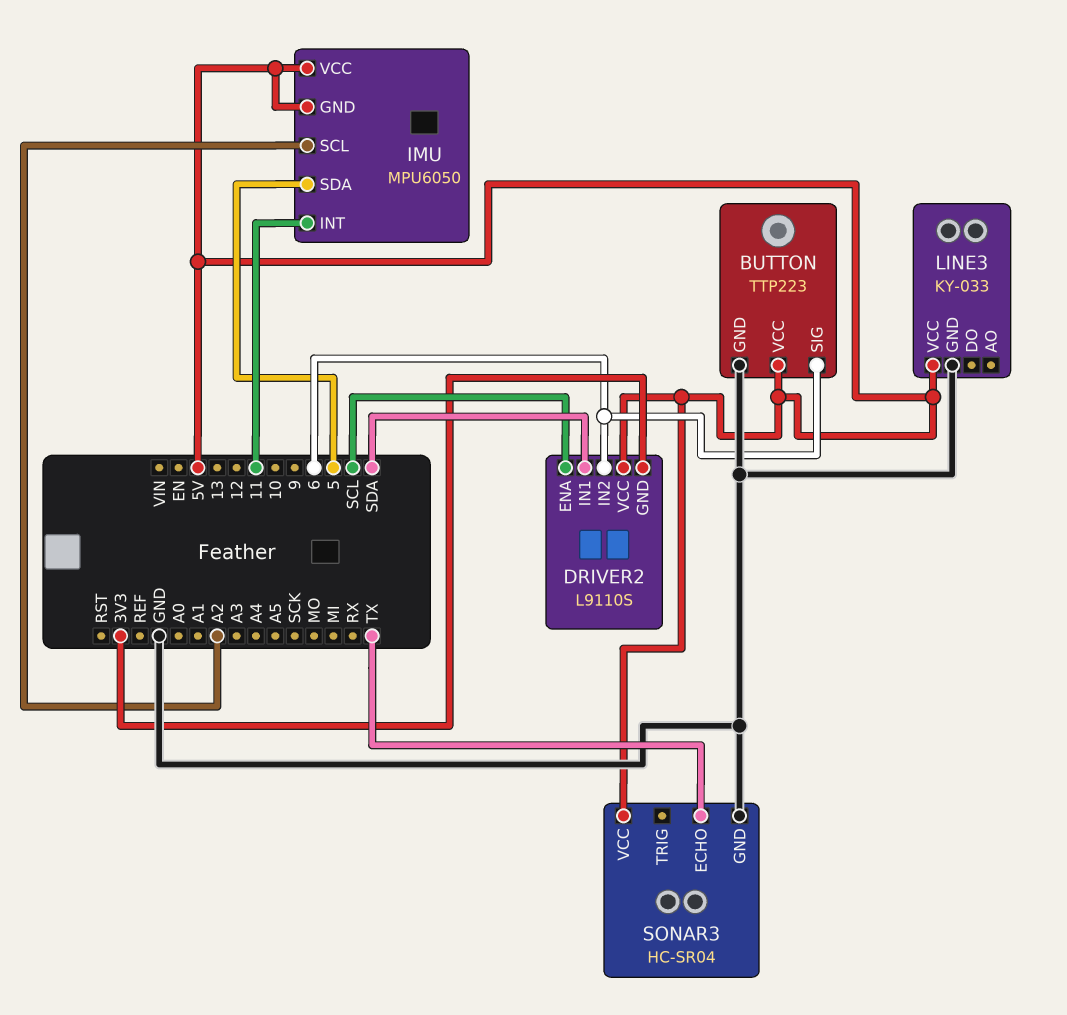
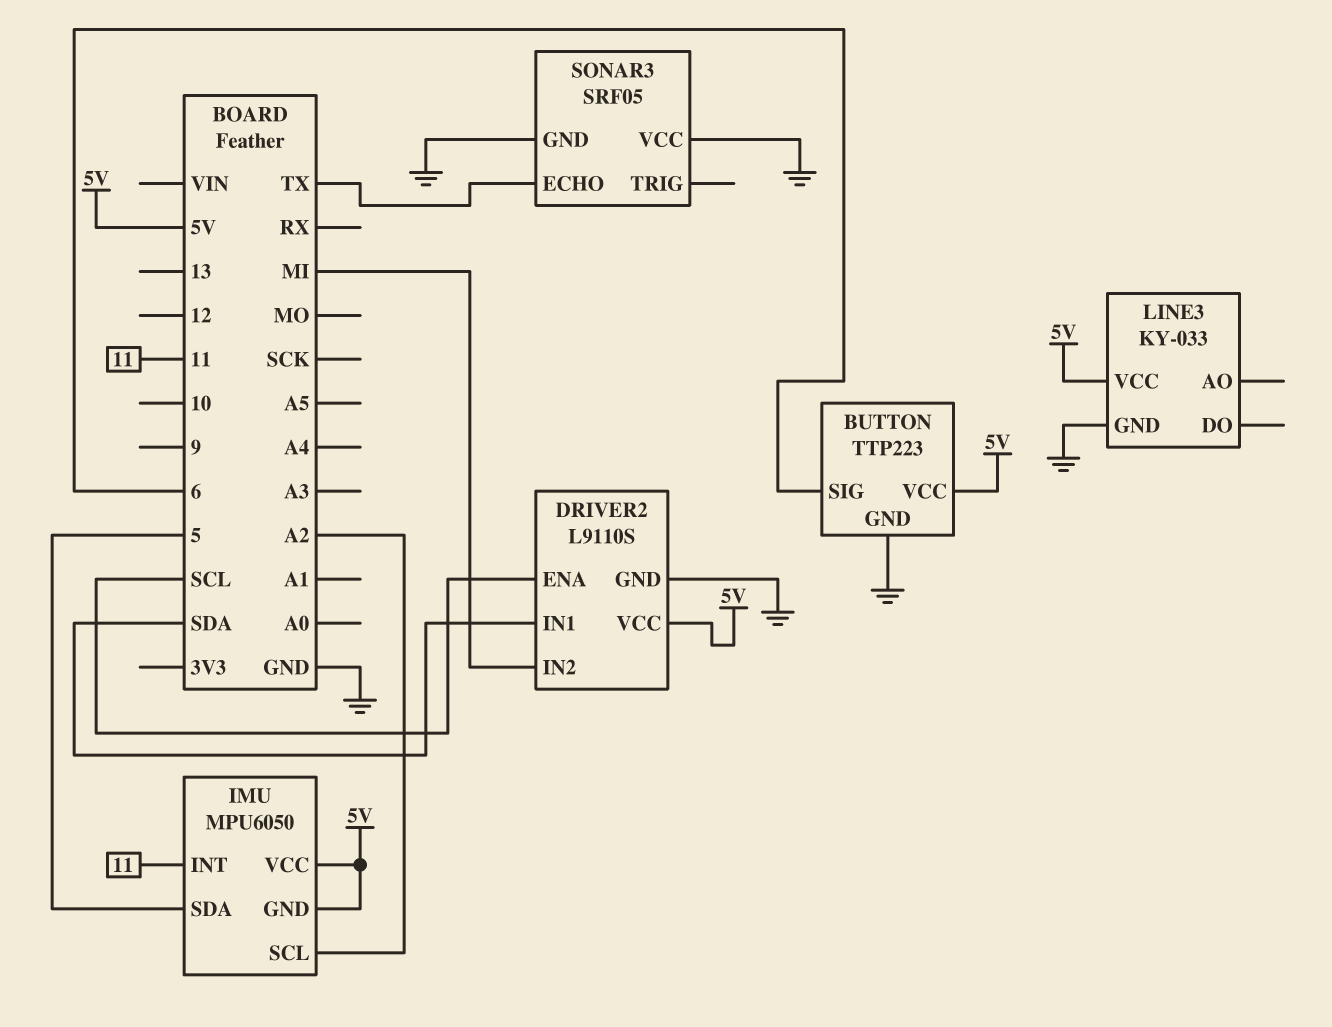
DRIVER2 pin GND: 3V3 -> GND
DRIVER2 pin IN2: 6 -> MI
SONAR3: HC-SR04 -> SRF05
SONAR3 pin VCC: 5V -> GND

